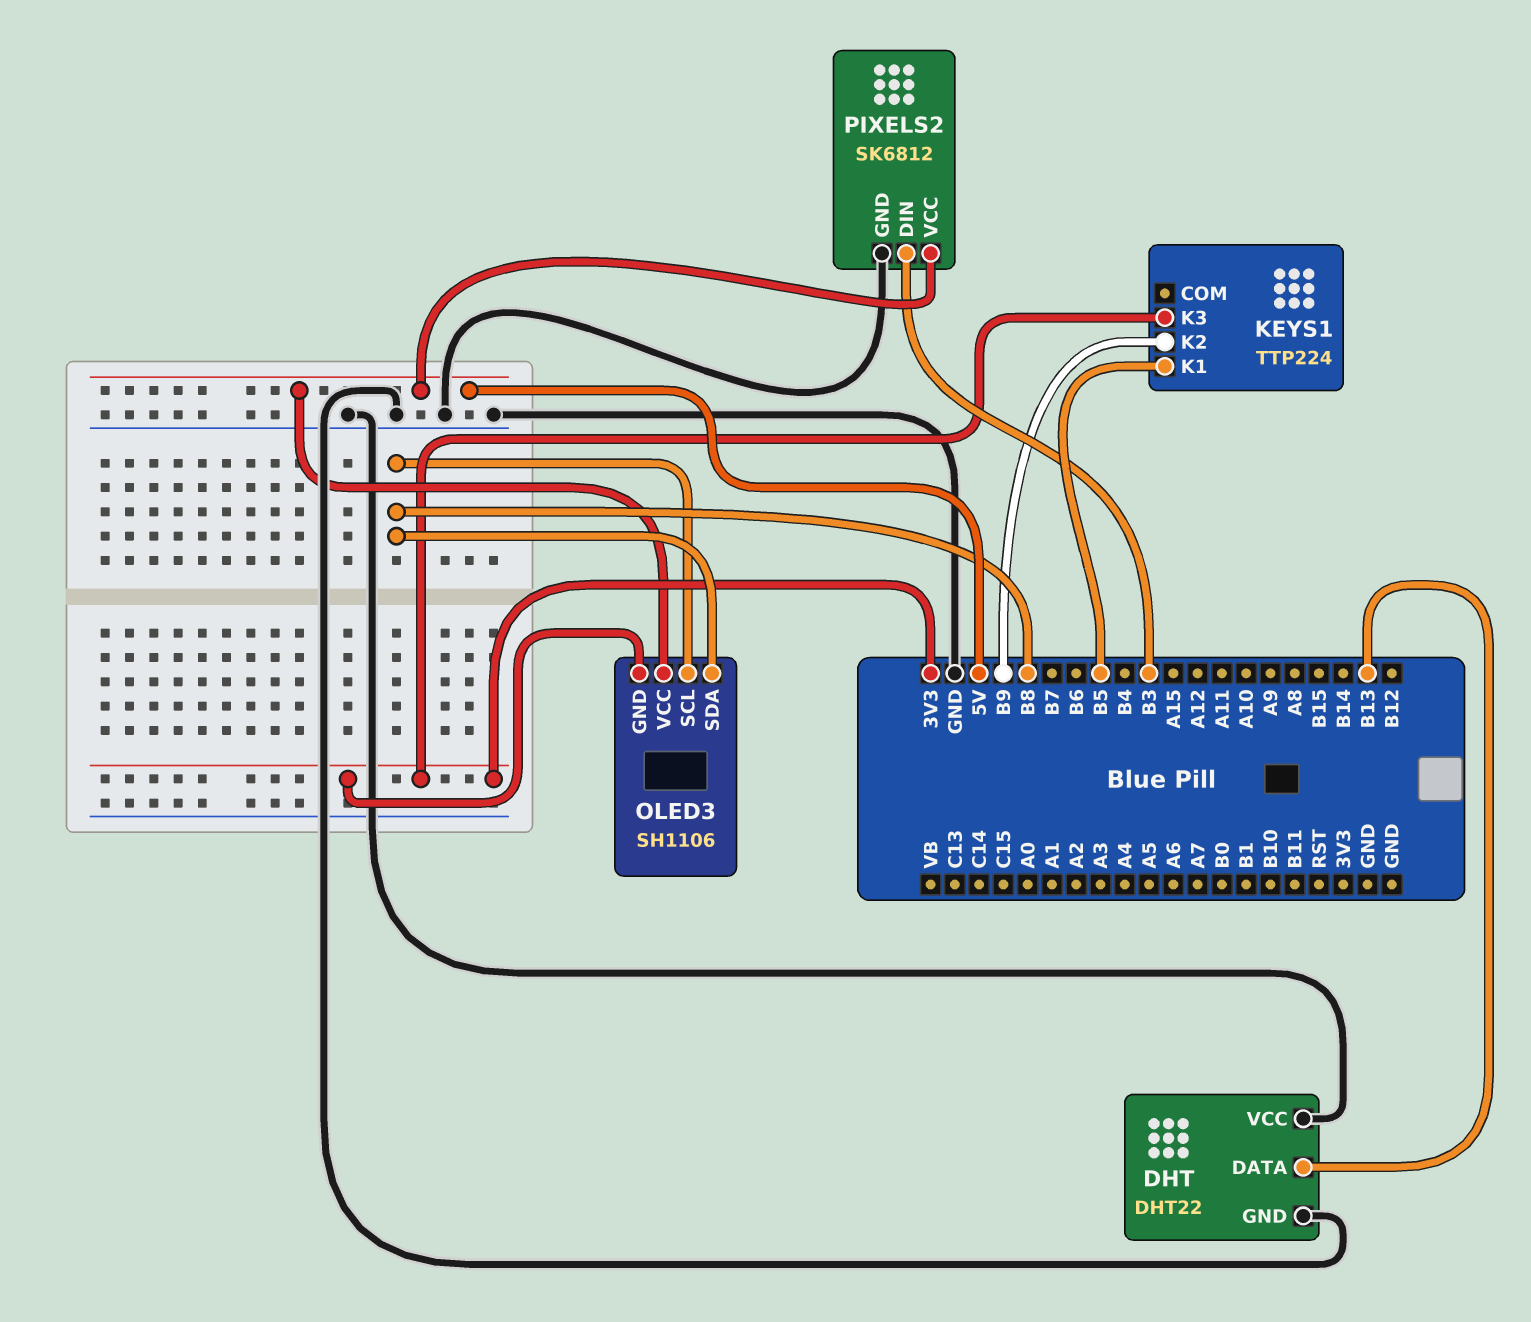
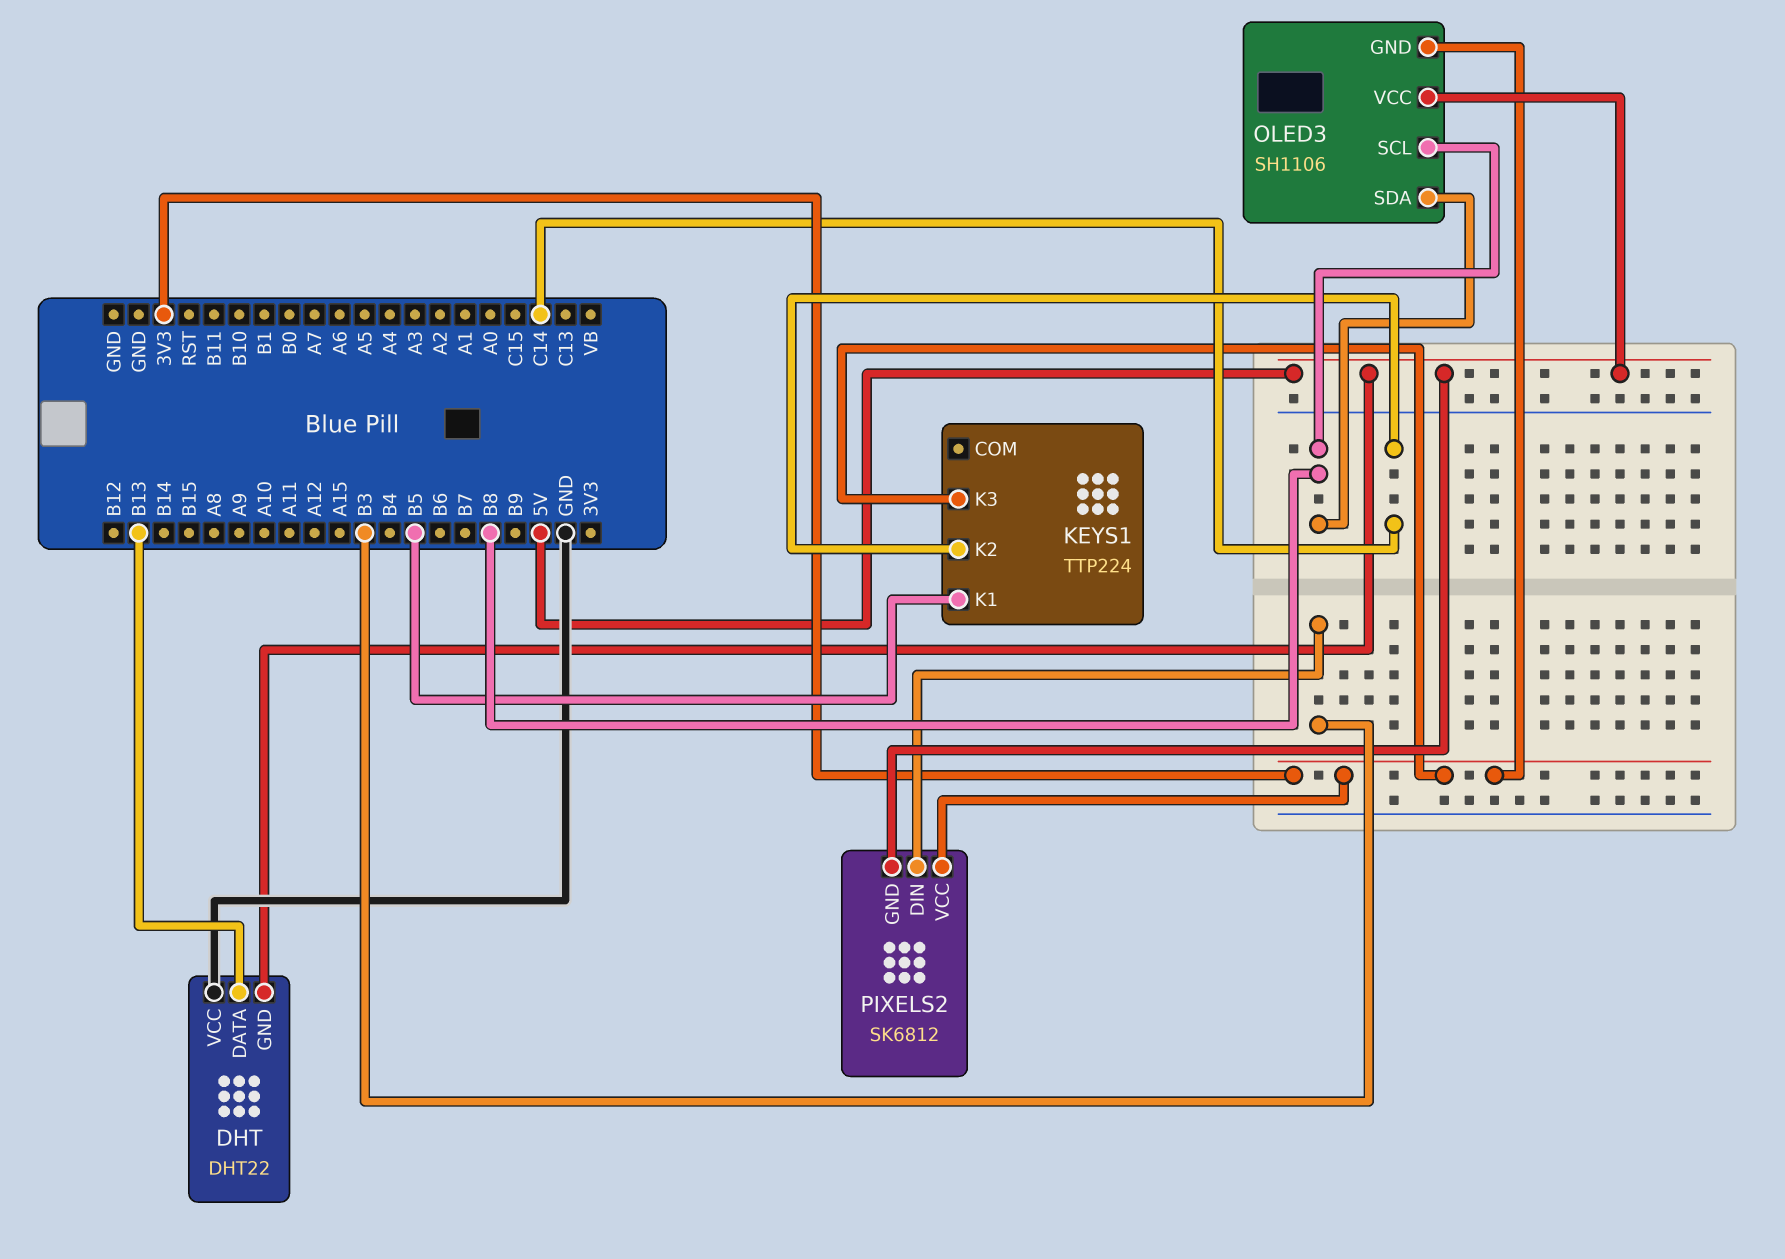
DHT pin GND: GND -> 5V
KEYS1 pin K2: B9 -> C14
PIXELS2 pin GND: GND -> 5V
PIXELS2 pin VCC: 5V -> 3V3

